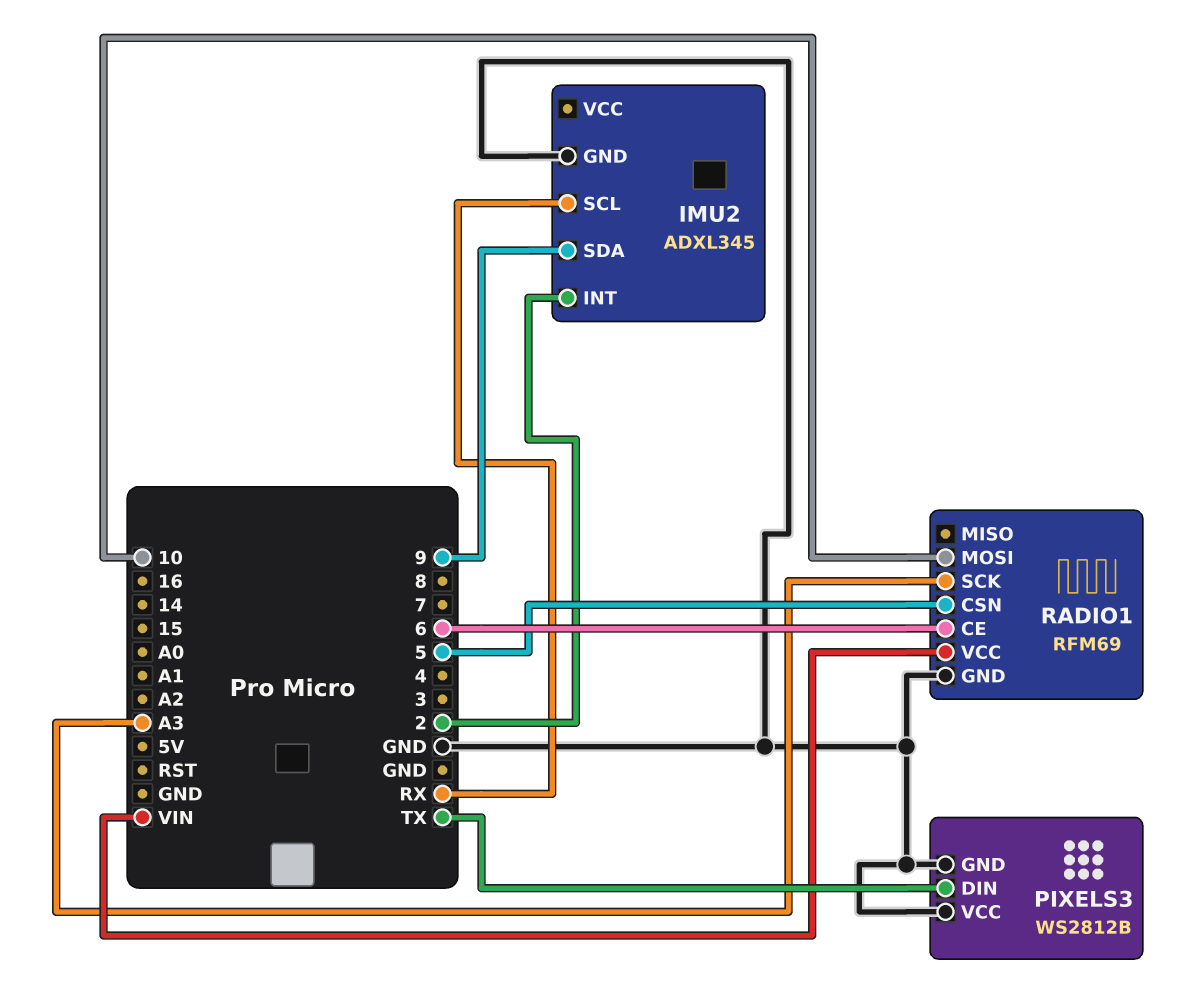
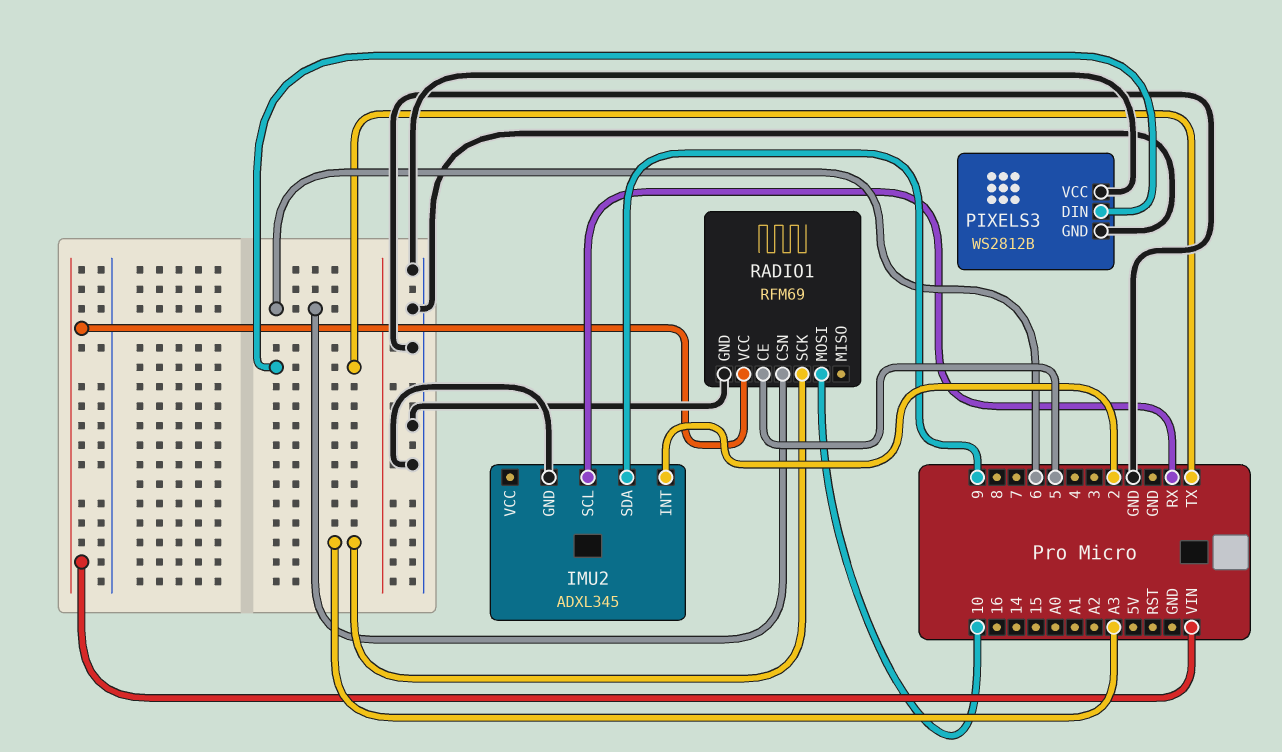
RADIO1 pin CE: 6 -> 5
RADIO1 pin CSN: 5 -> 6

